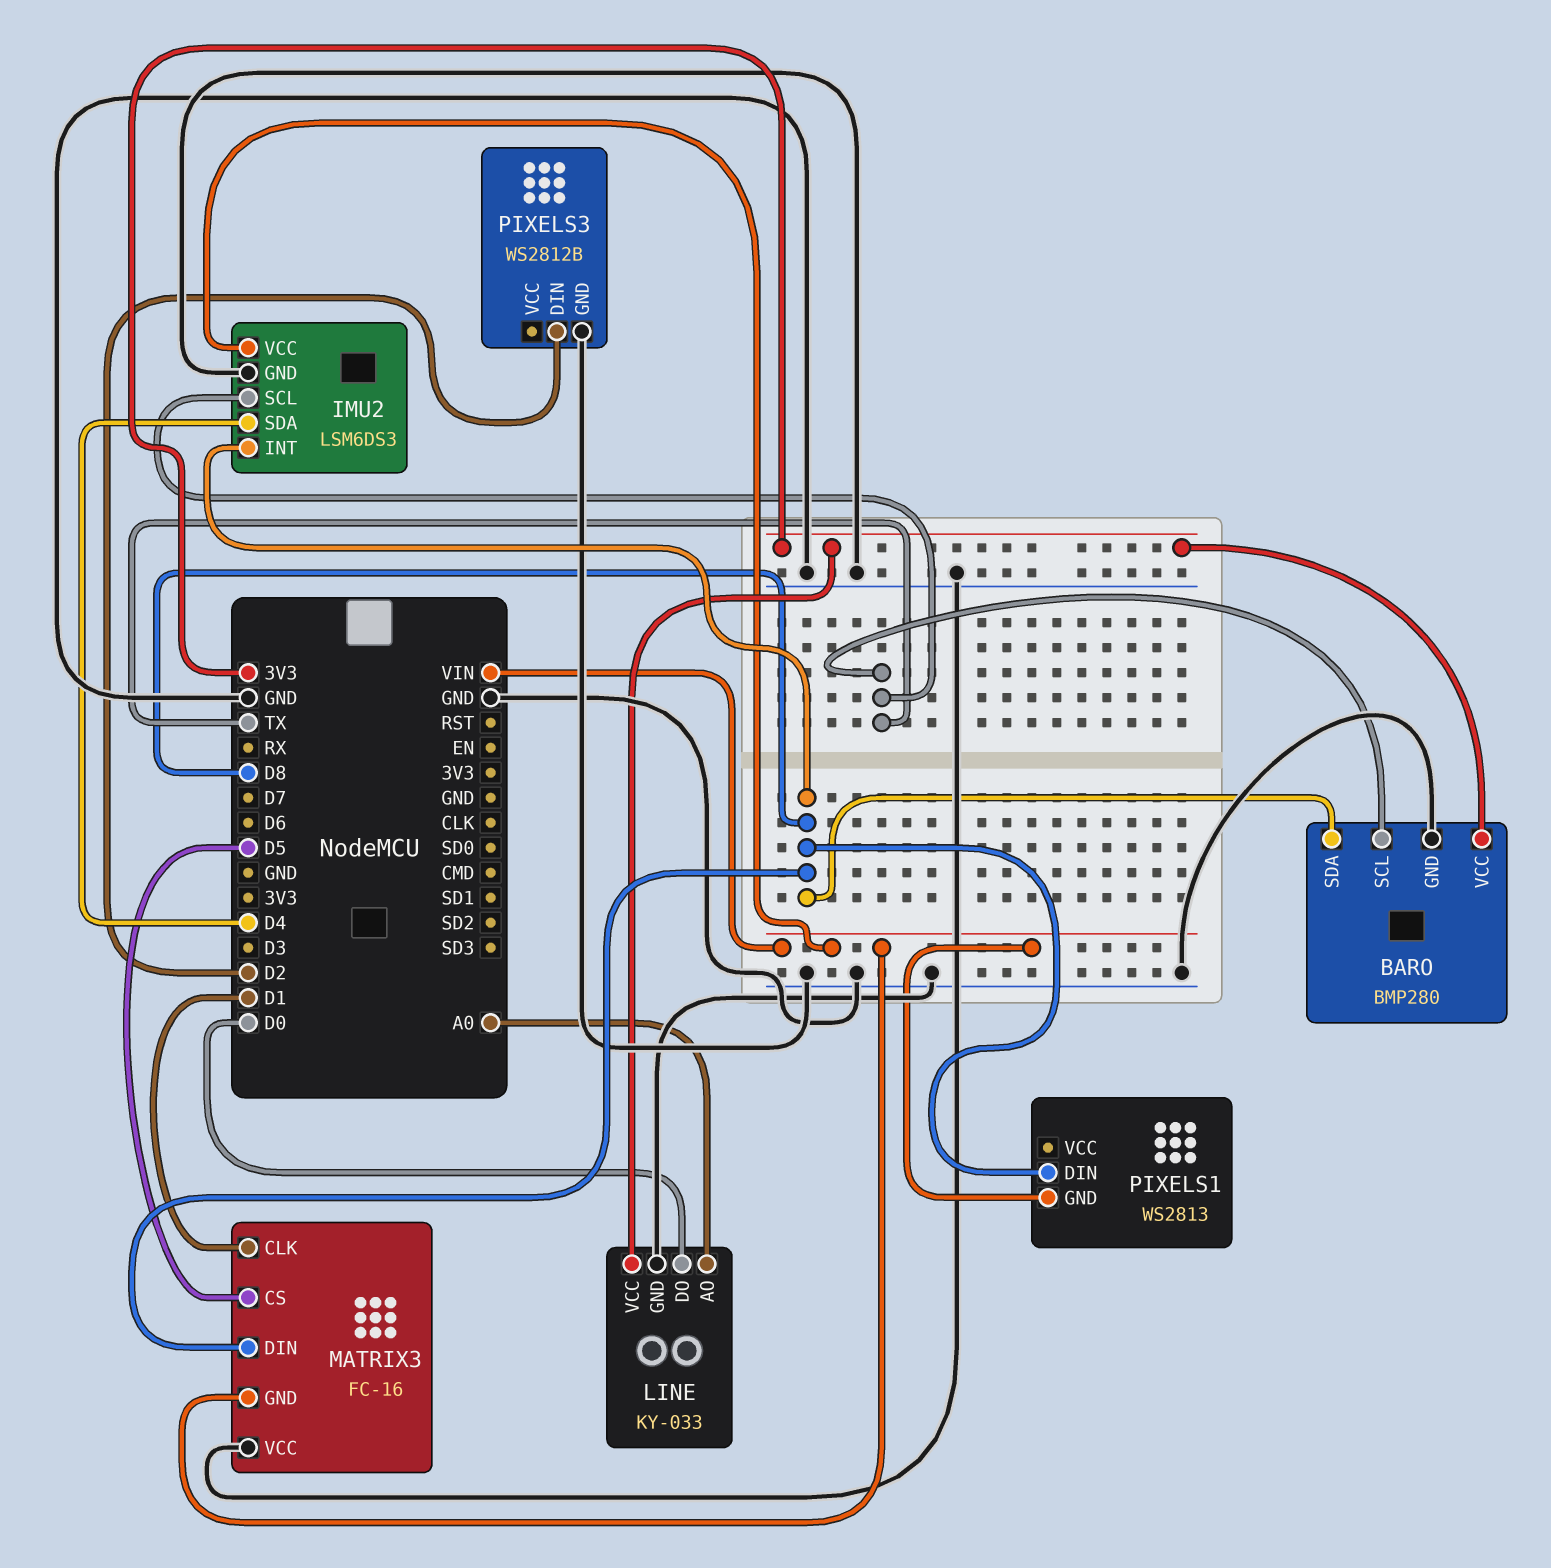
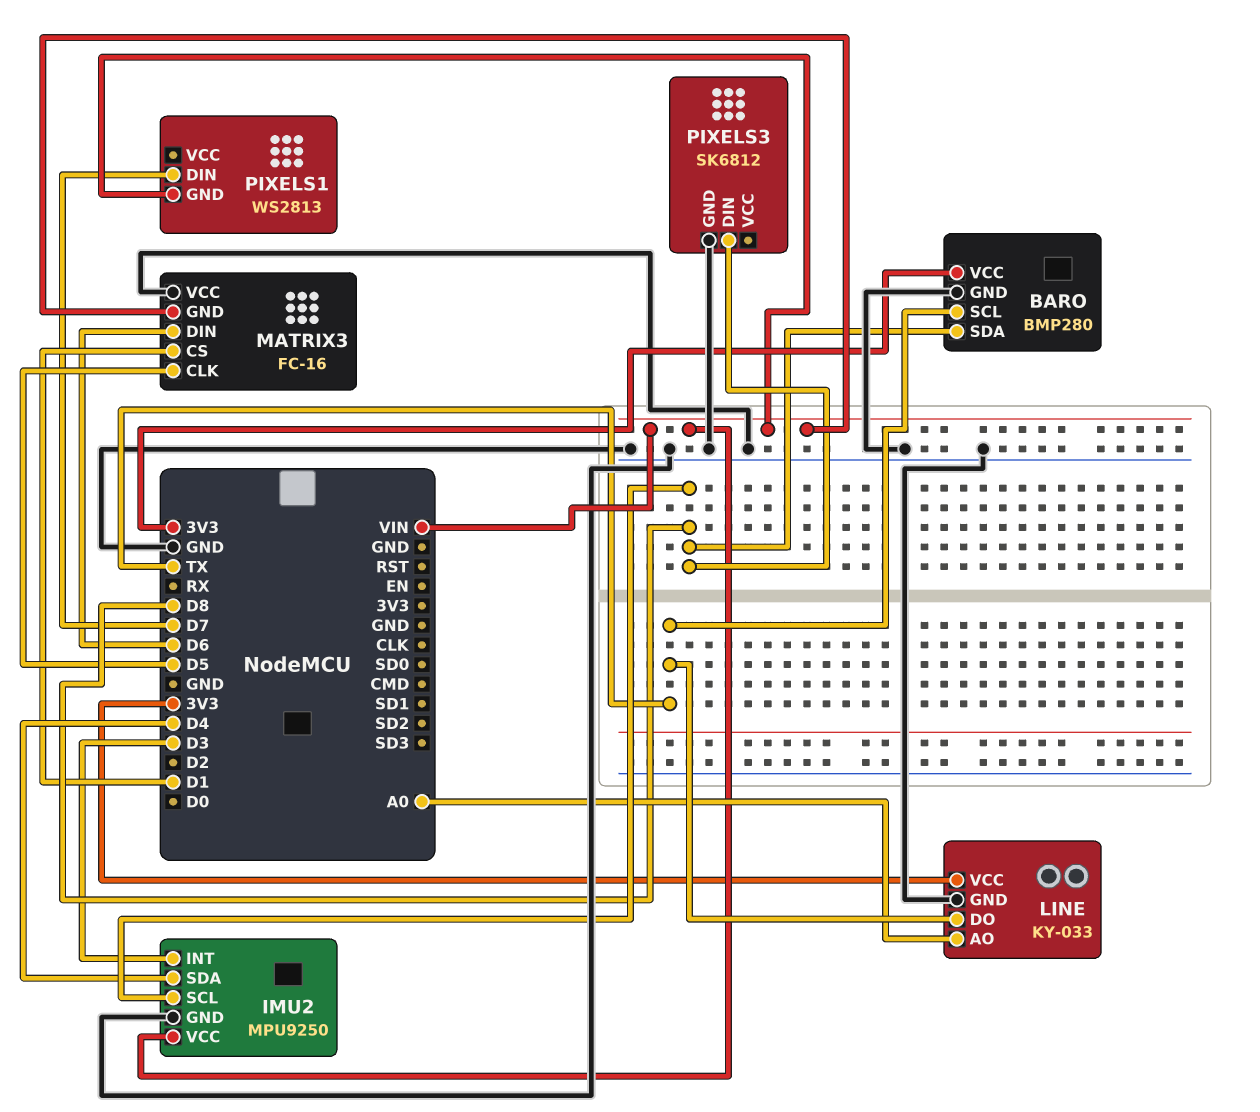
IMU2: LSM6DS3 -> MPU9250
IMU2 pin INT: D8 -> D3
IMU2 pin SCL: TX -> D8
LINE pin DO: D0 -> TX
MATRIX3 pin CLK: D1 -> D5
MATRIX3 pin CS: D5 -> D1
MATRIX3 pin DIN: D8 -> D6
PIXELS1 pin DIN: D8 -> D7
PIXELS3: WS2812B -> SK6812
PIXELS3 pin DIN: D2 -> D8

